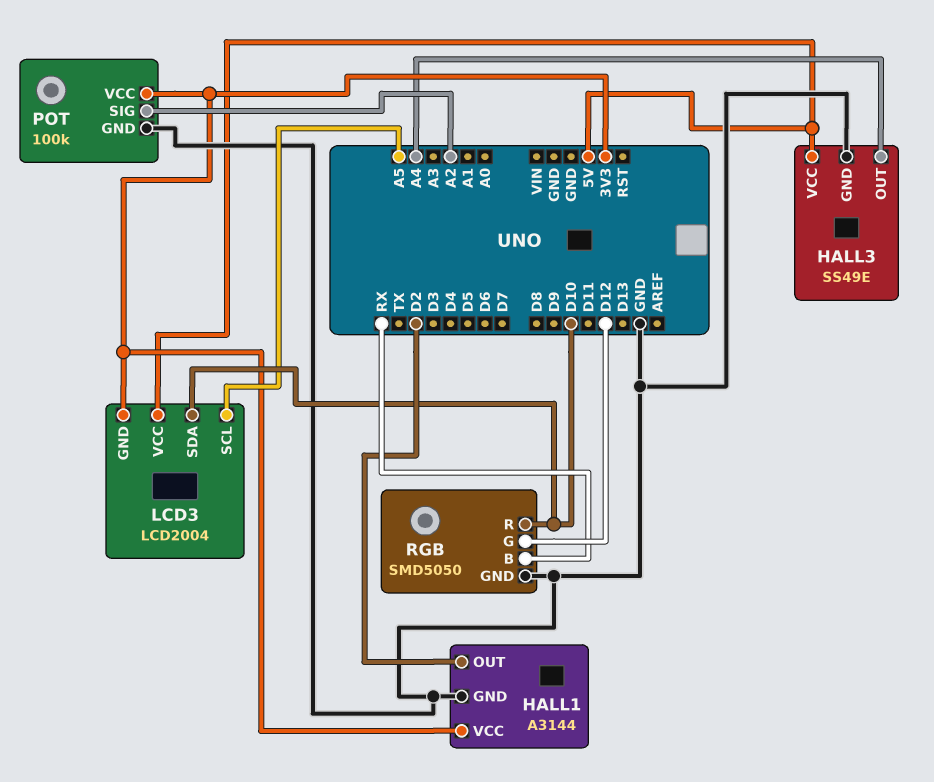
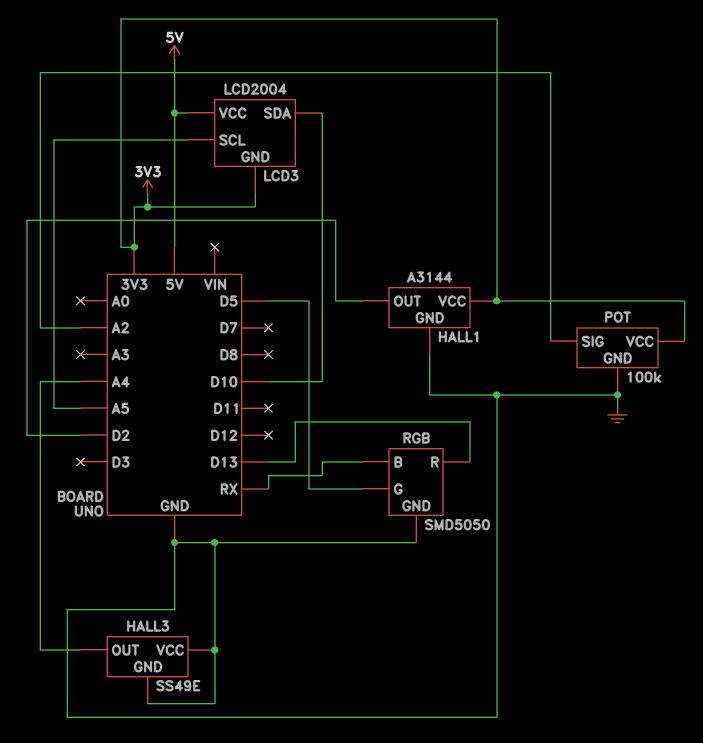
HALL3 pin VCC: 5V -> GND
RGB pin G: D12 -> D5
RGB pin R: D10 -> D13

